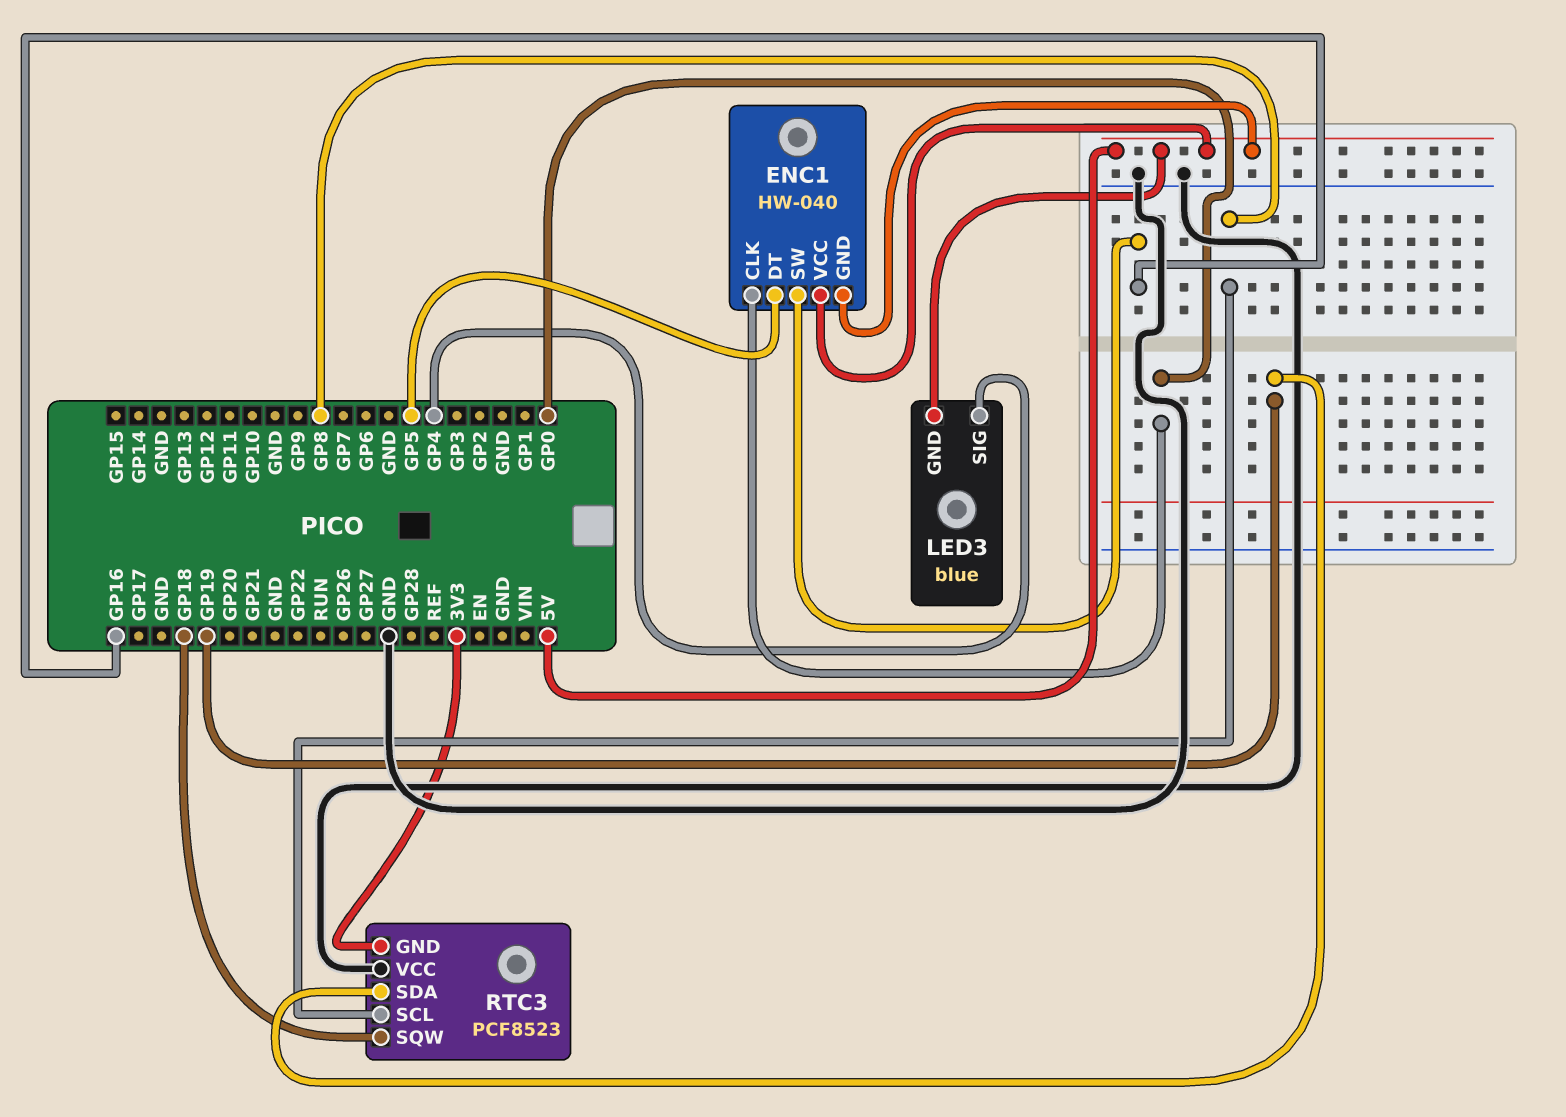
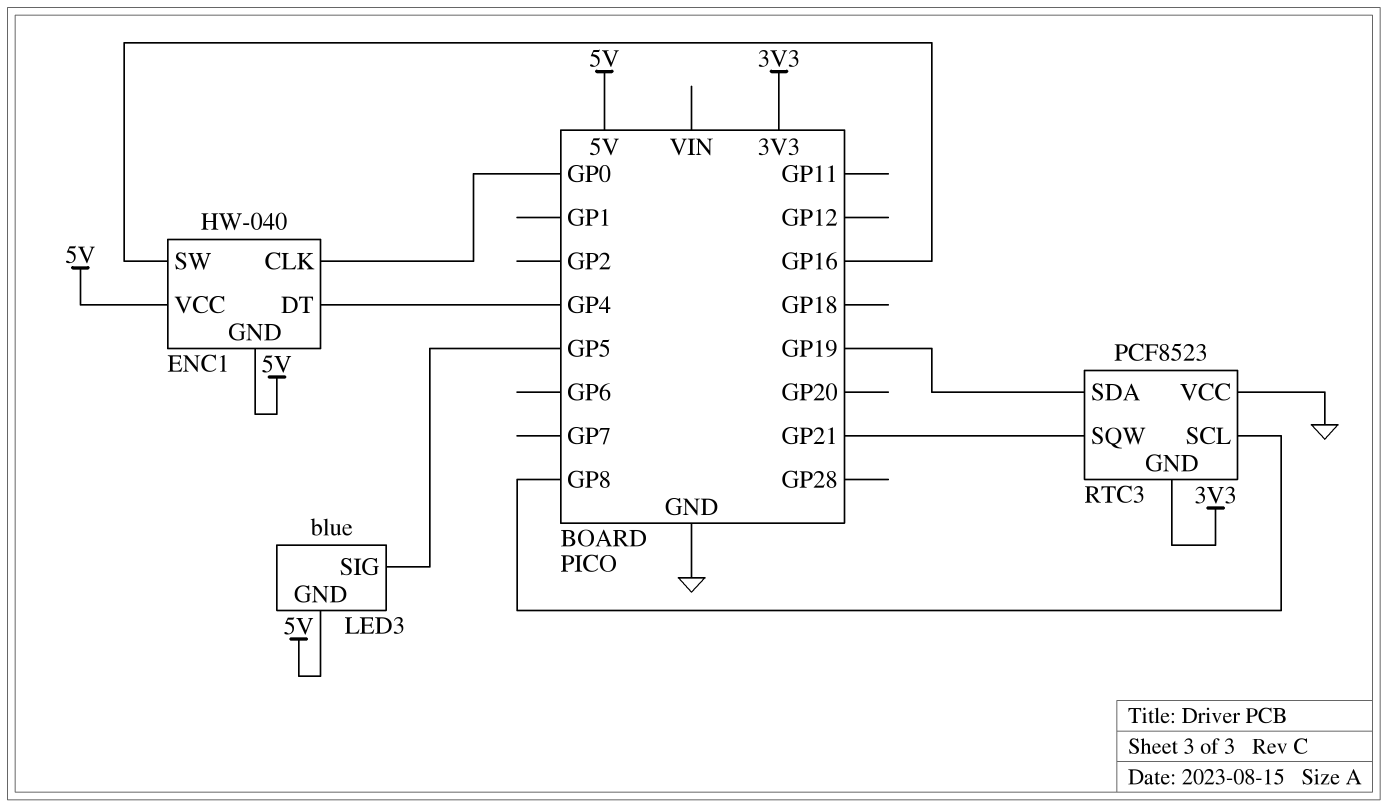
ENC1 pin DT: GP5 -> GP4
LED3 pin SIG: GP4 -> GP5
RTC3 pin SQW: GP18 -> GP21

